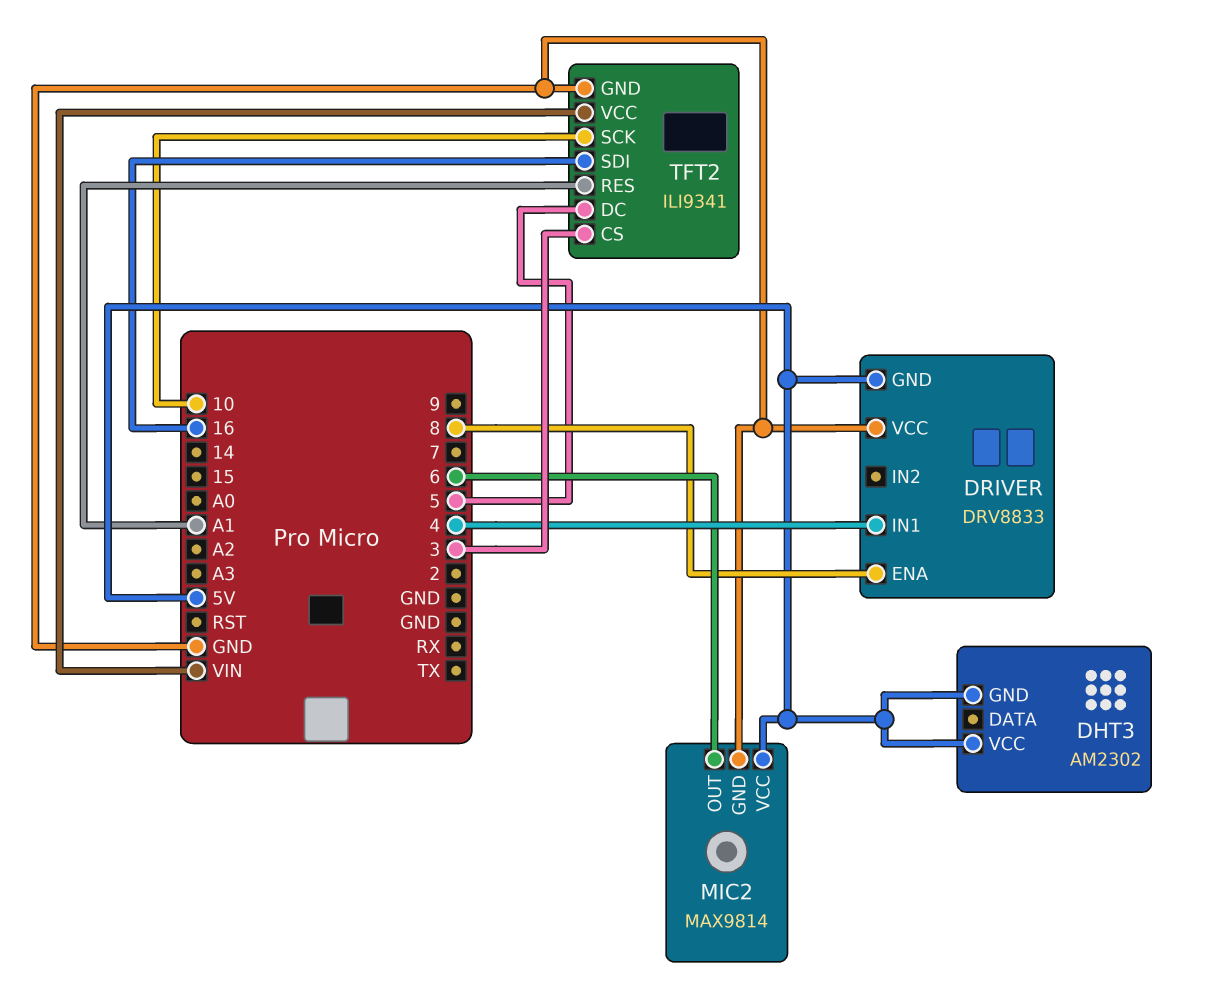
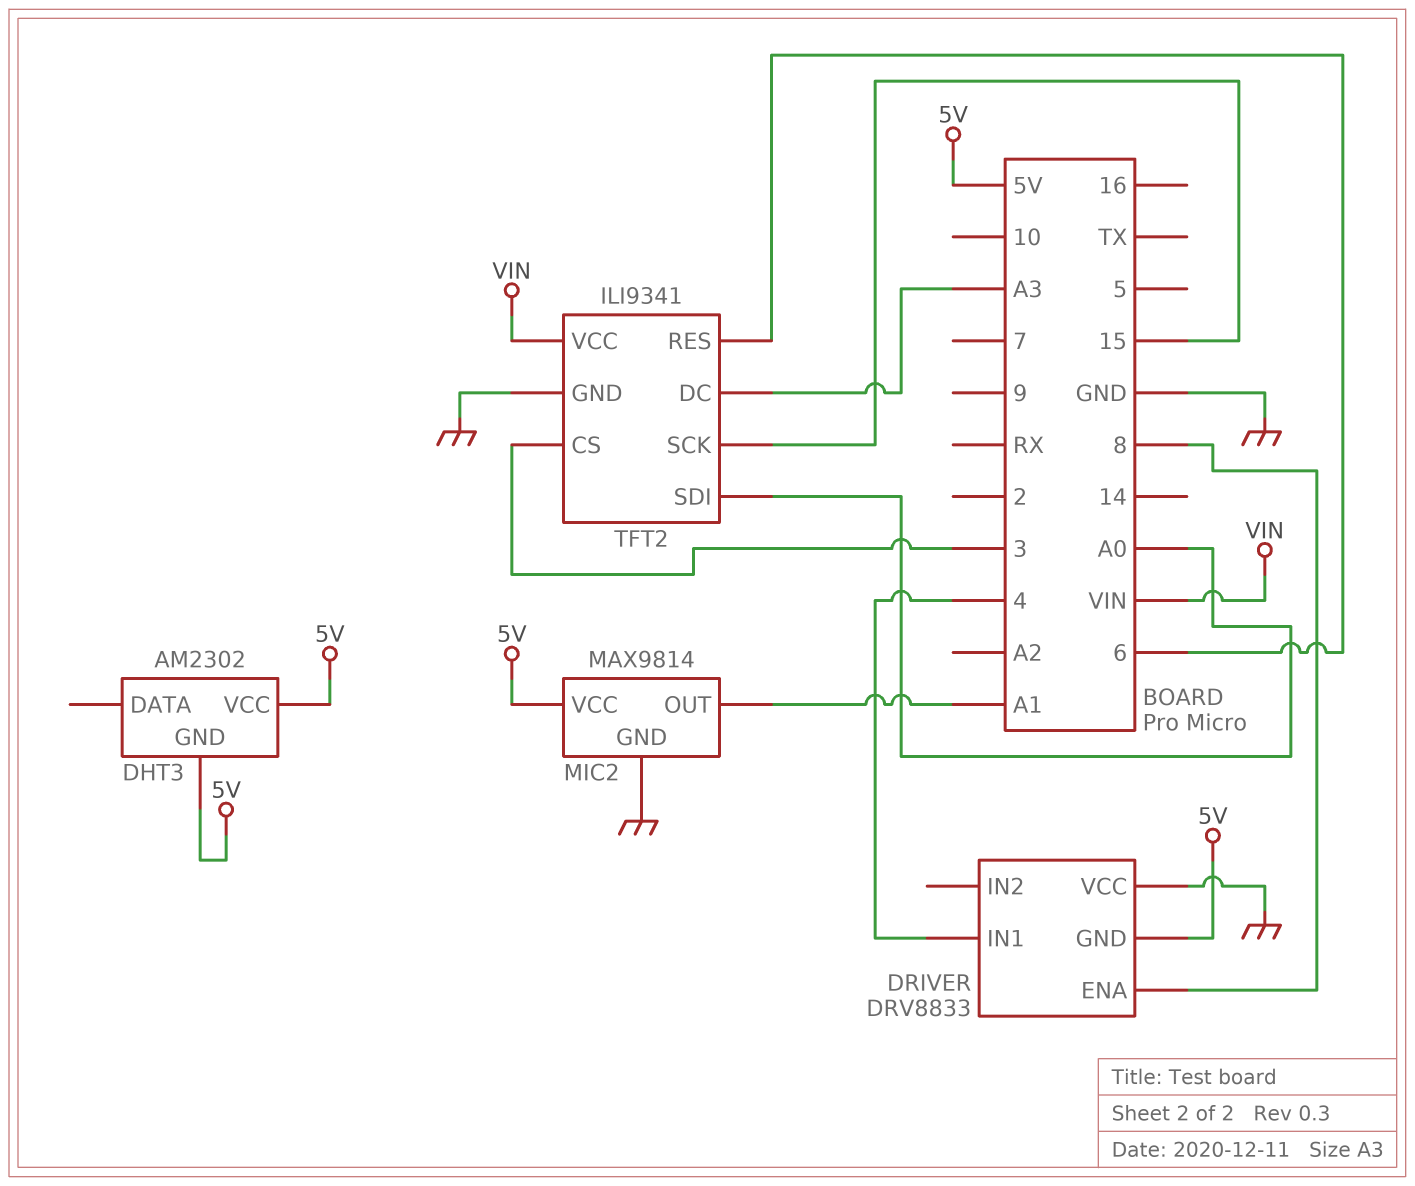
MIC2 pin OUT: 6 -> A1
TFT2 pin DC: 5 -> A3
TFT2 pin RES: A1 -> 6
TFT2 pin SCK: 10 -> 15
TFT2 pin SDI: 16 -> A0

